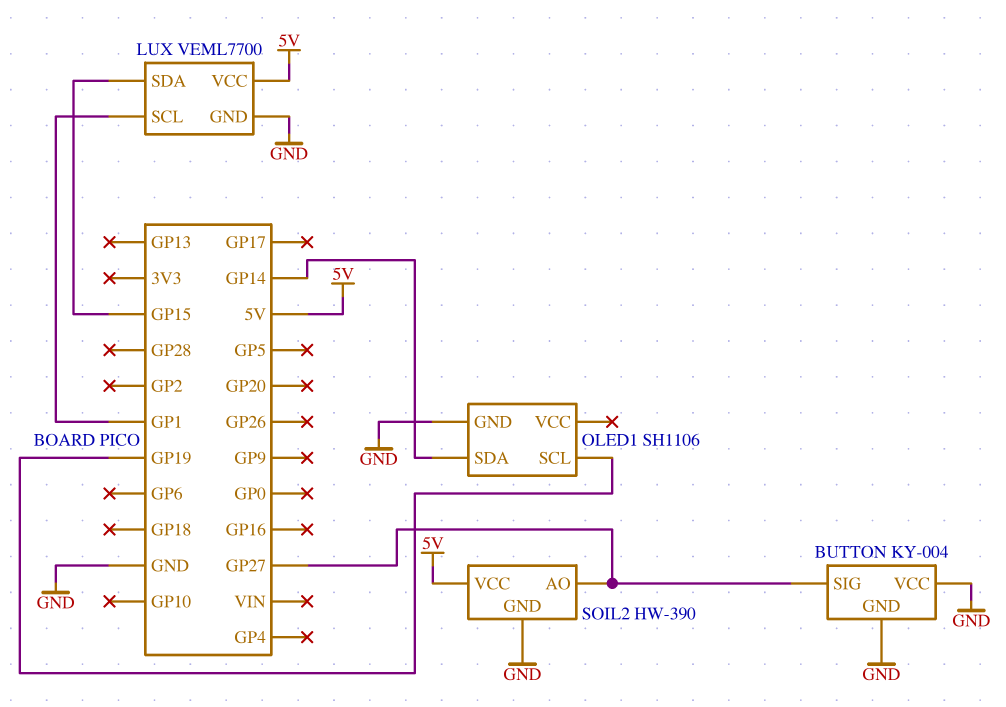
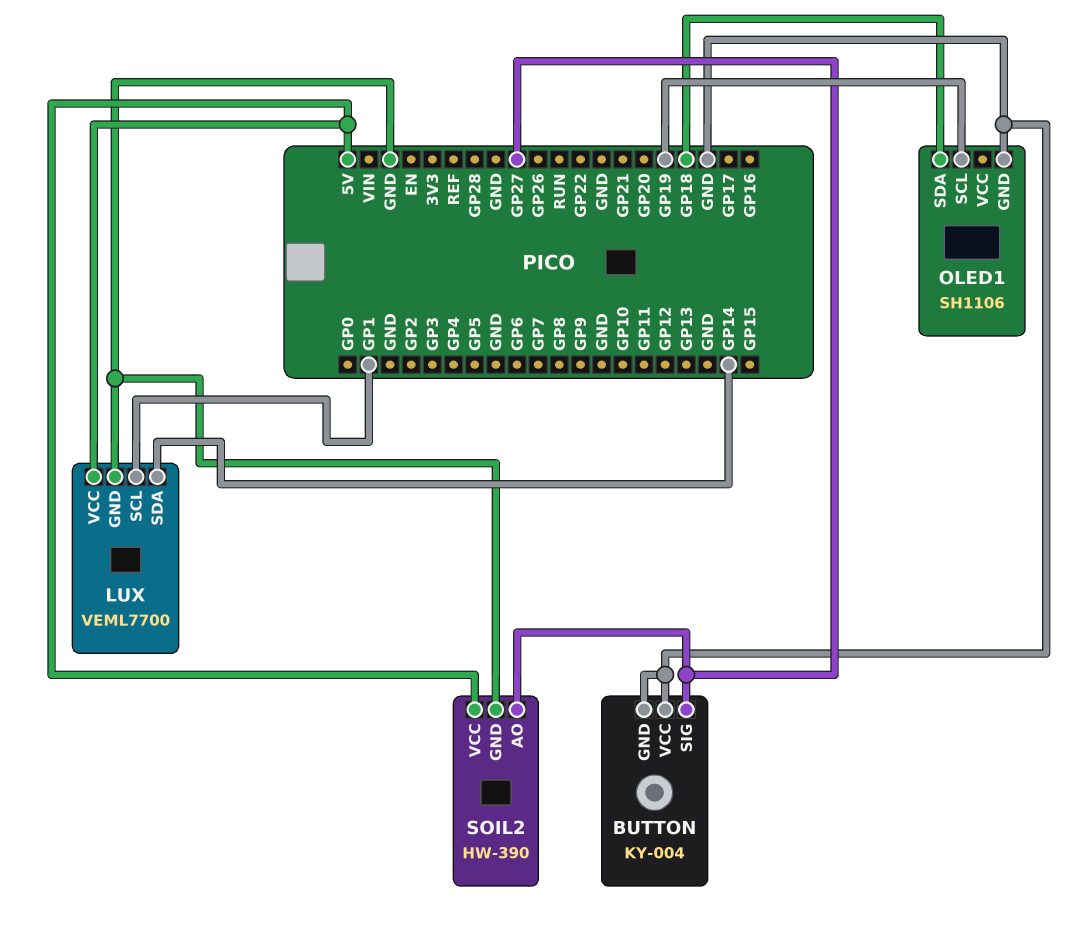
LUX pin SDA: GP15 -> GP14
OLED1 pin SDA: GP14 -> GP18

